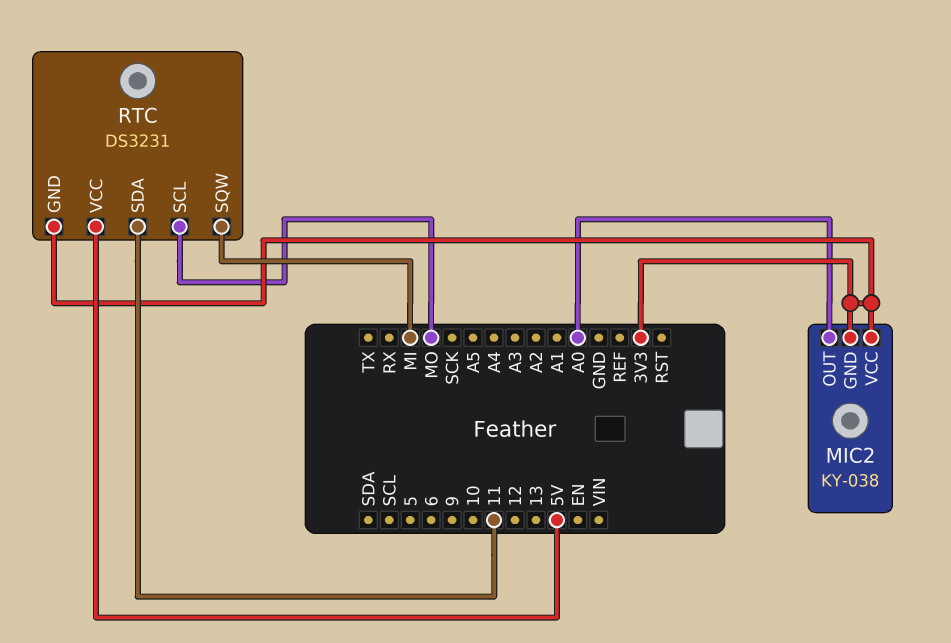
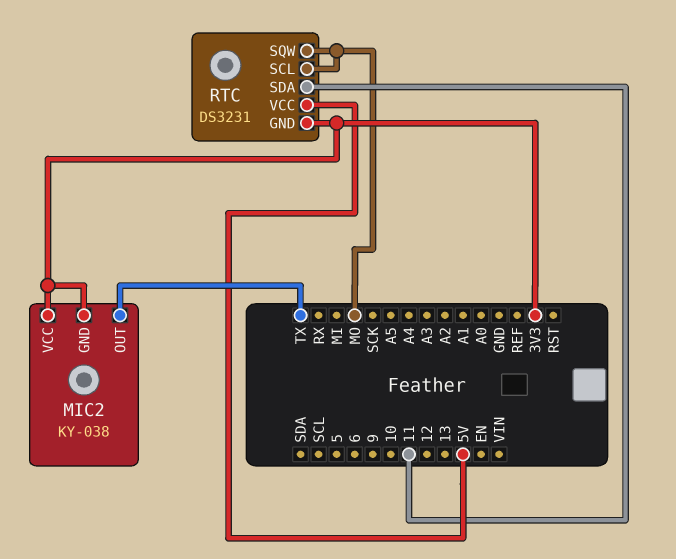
MIC2 pin OUT: A0 -> TX
RTC pin SQW: MI -> MO

